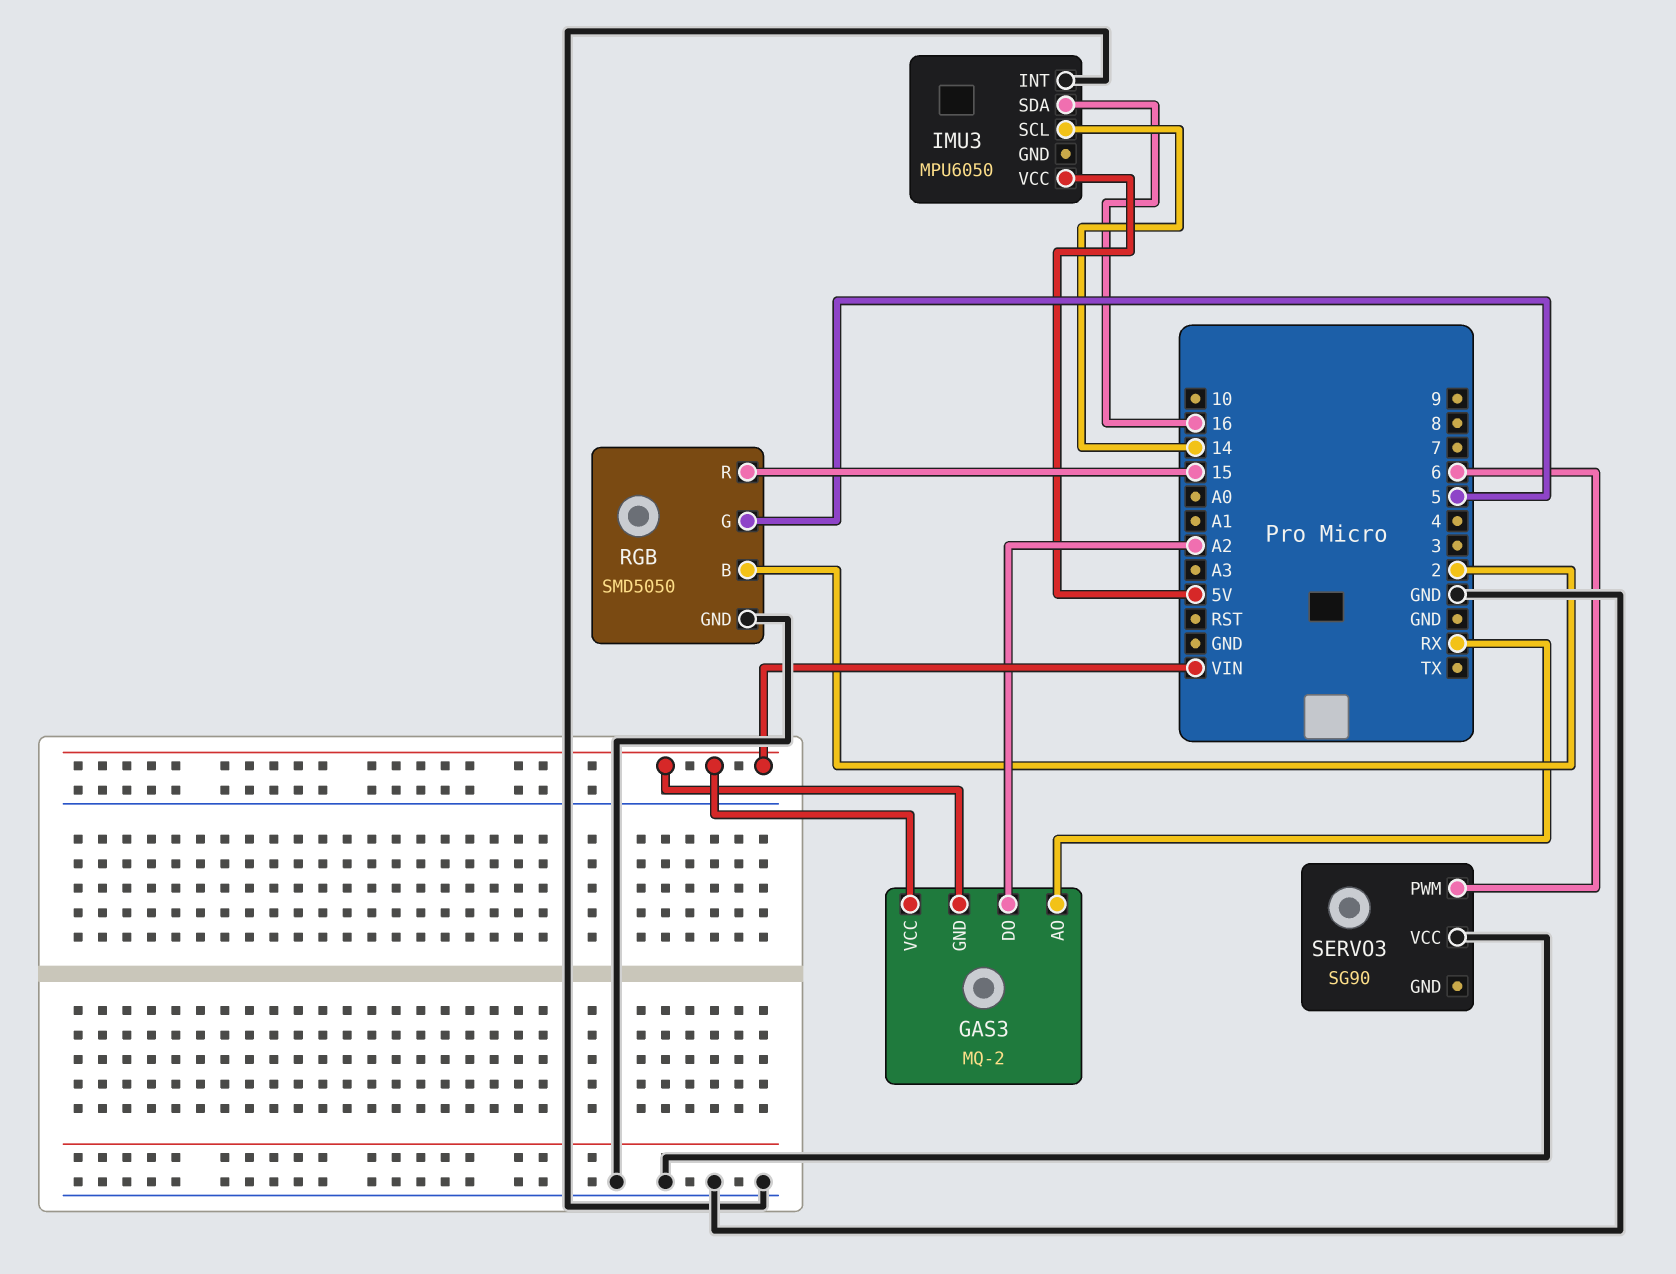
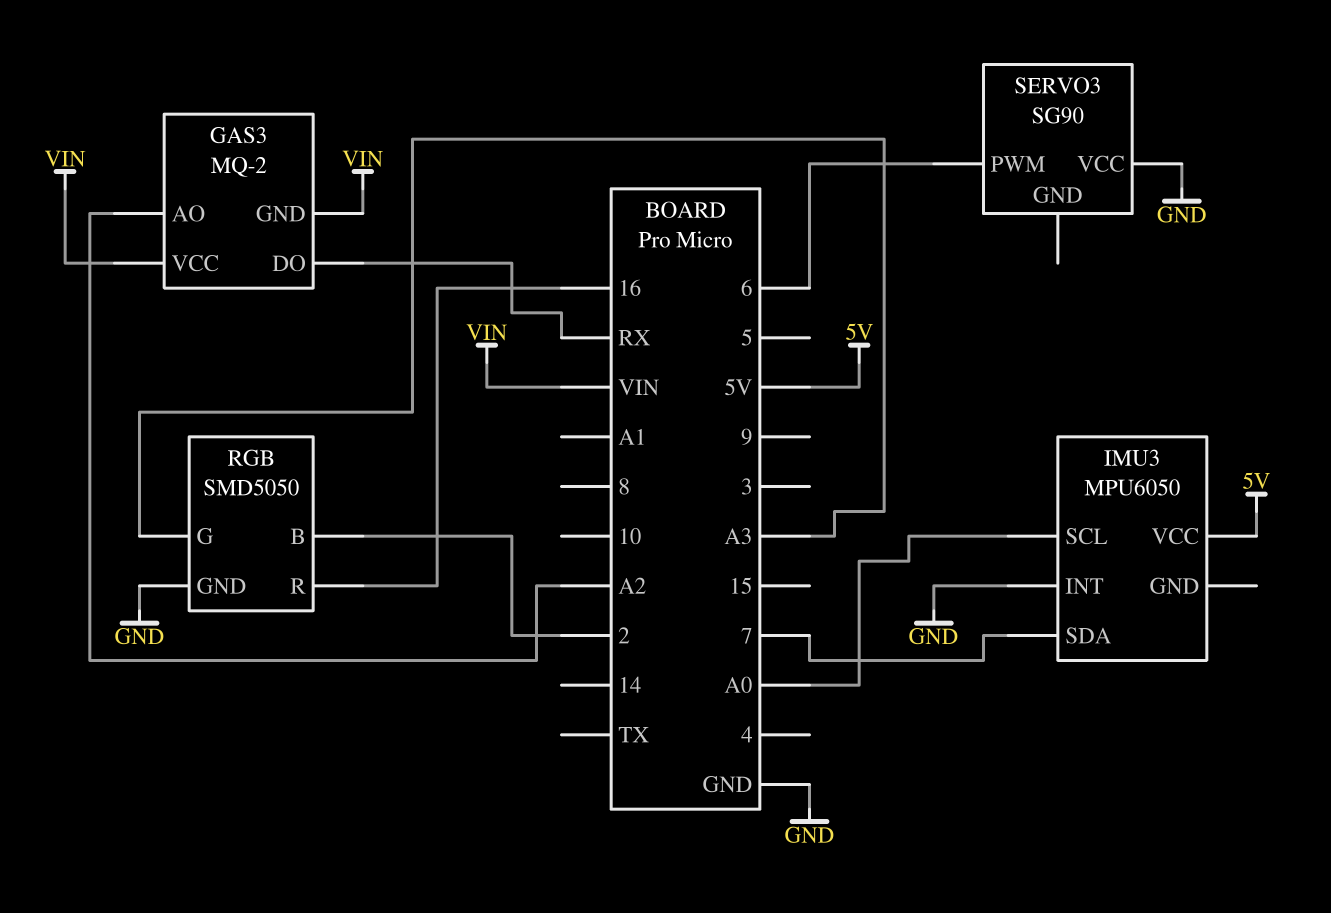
GAS3 pin AO: RX -> A2
GAS3 pin DO: A2 -> RX
IMU3 pin SCL: 14 -> A0
IMU3 pin SDA: 16 -> 7
RGB pin G: 5 -> A3
RGB pin R: 15 -> 16

